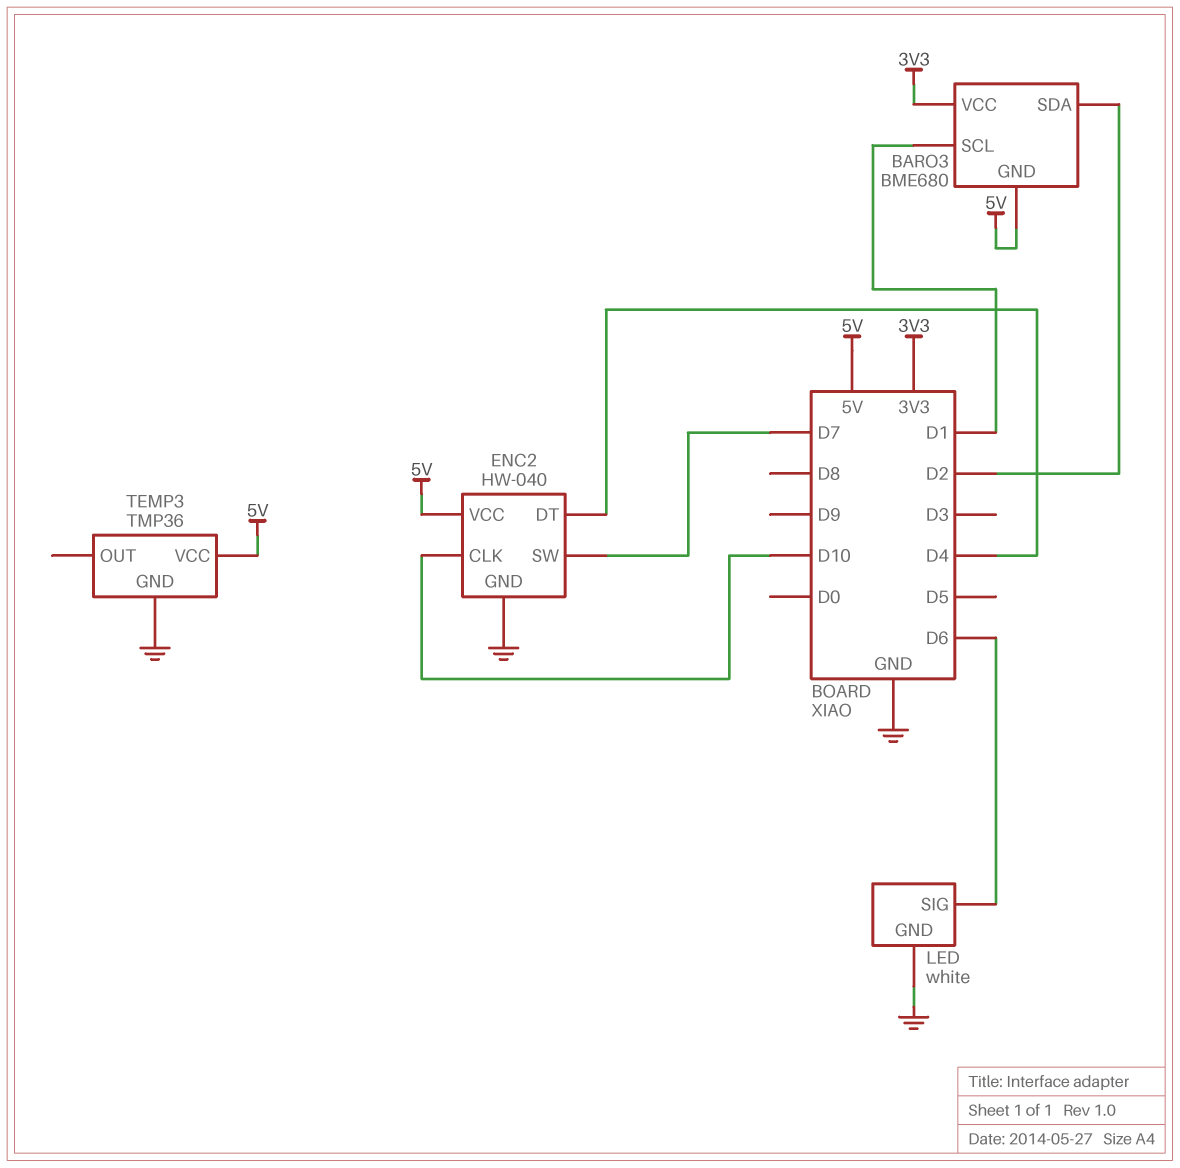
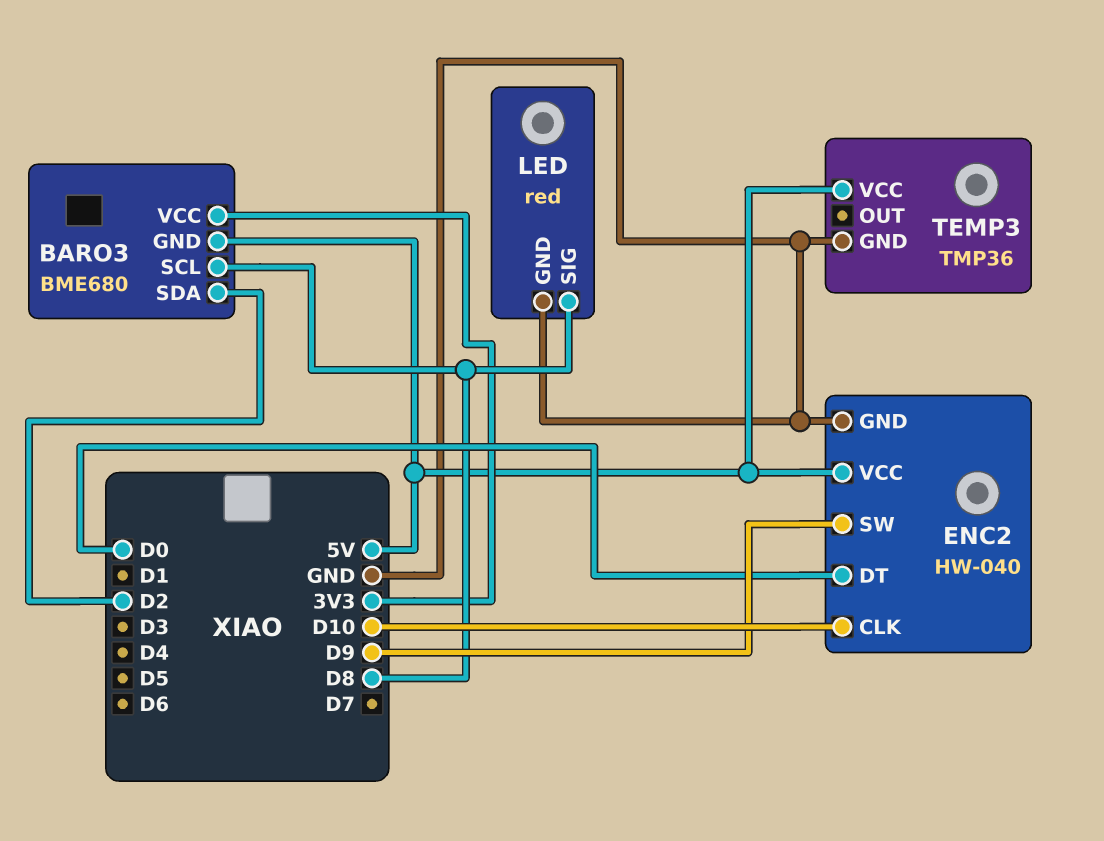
BARO3 pin SCL: D1 -> D8
ENC2 pin DT: D4 -> D0
ENC2 pin SW: D7 -> D9
LED: white -> red
LED pin SIG: D6 -> D8

